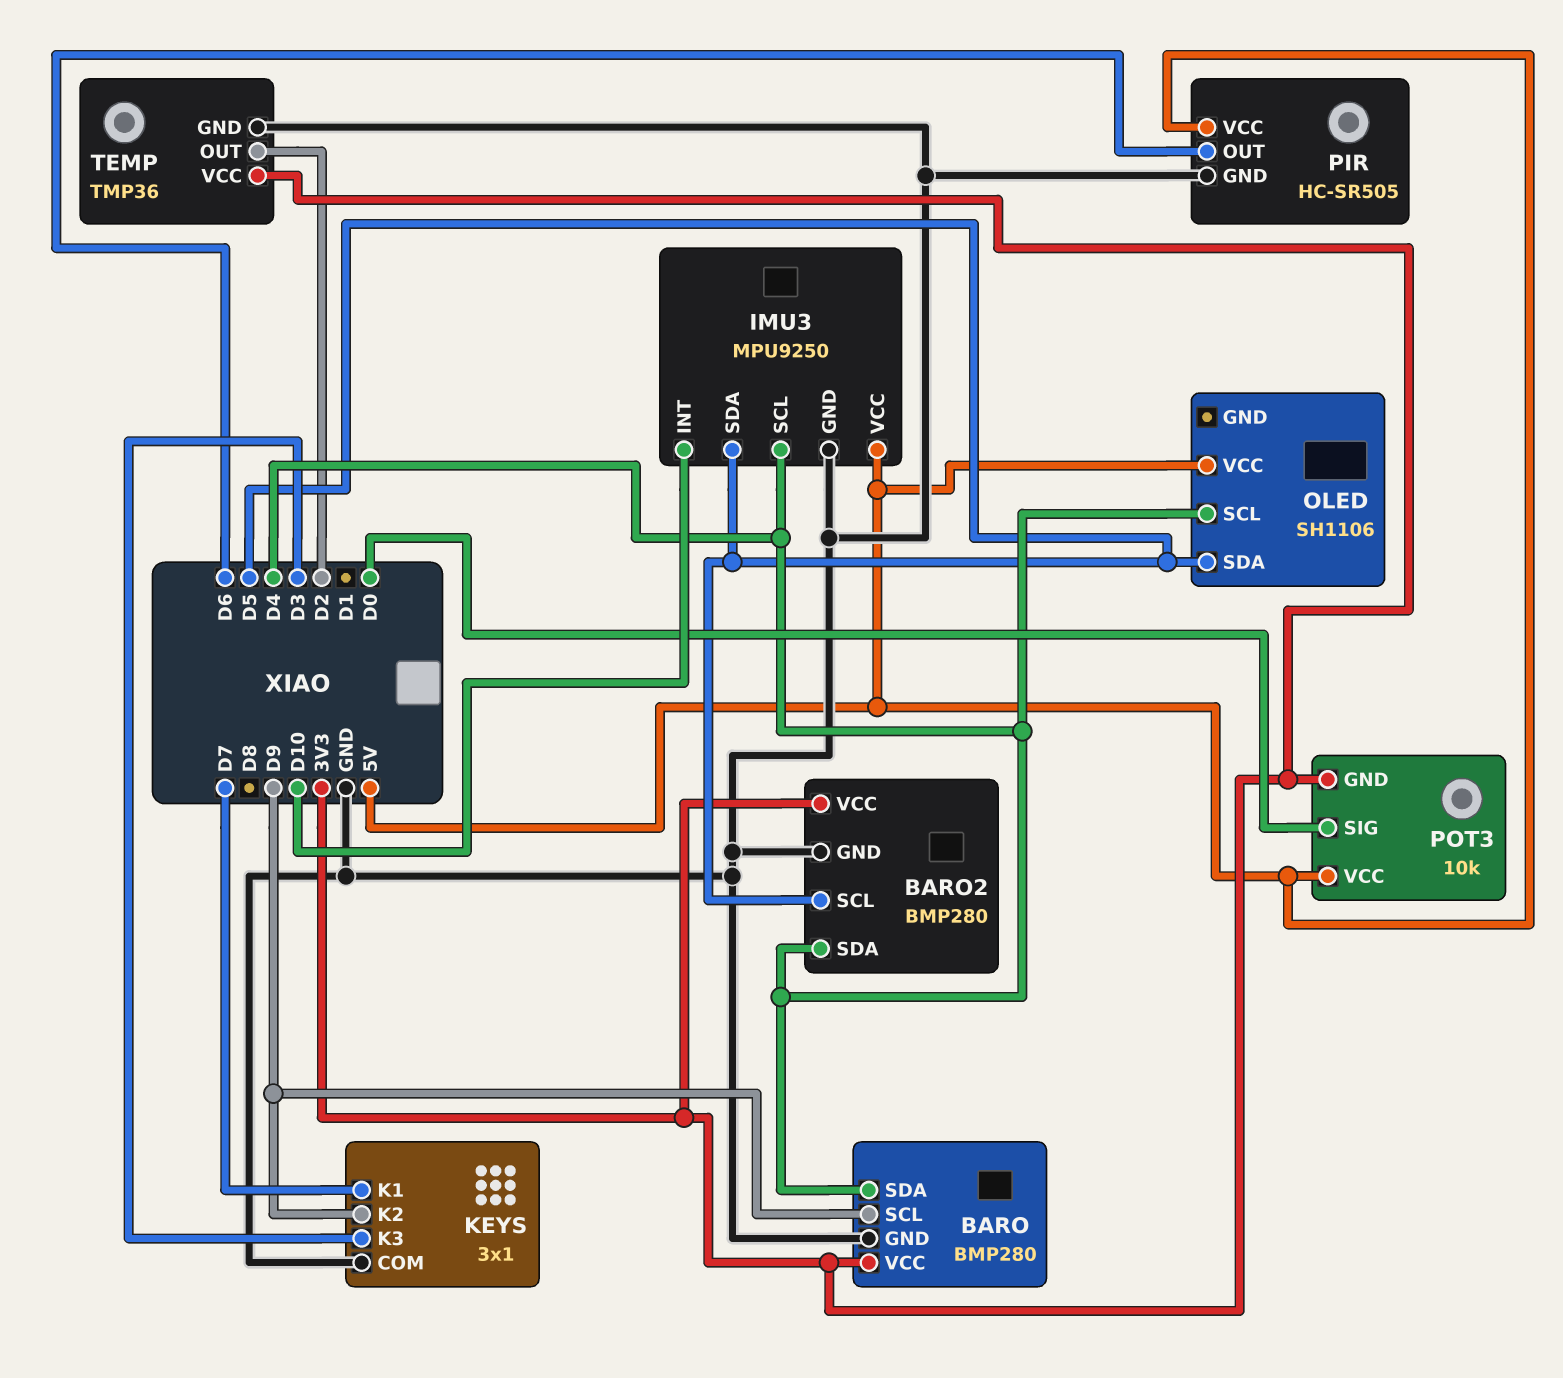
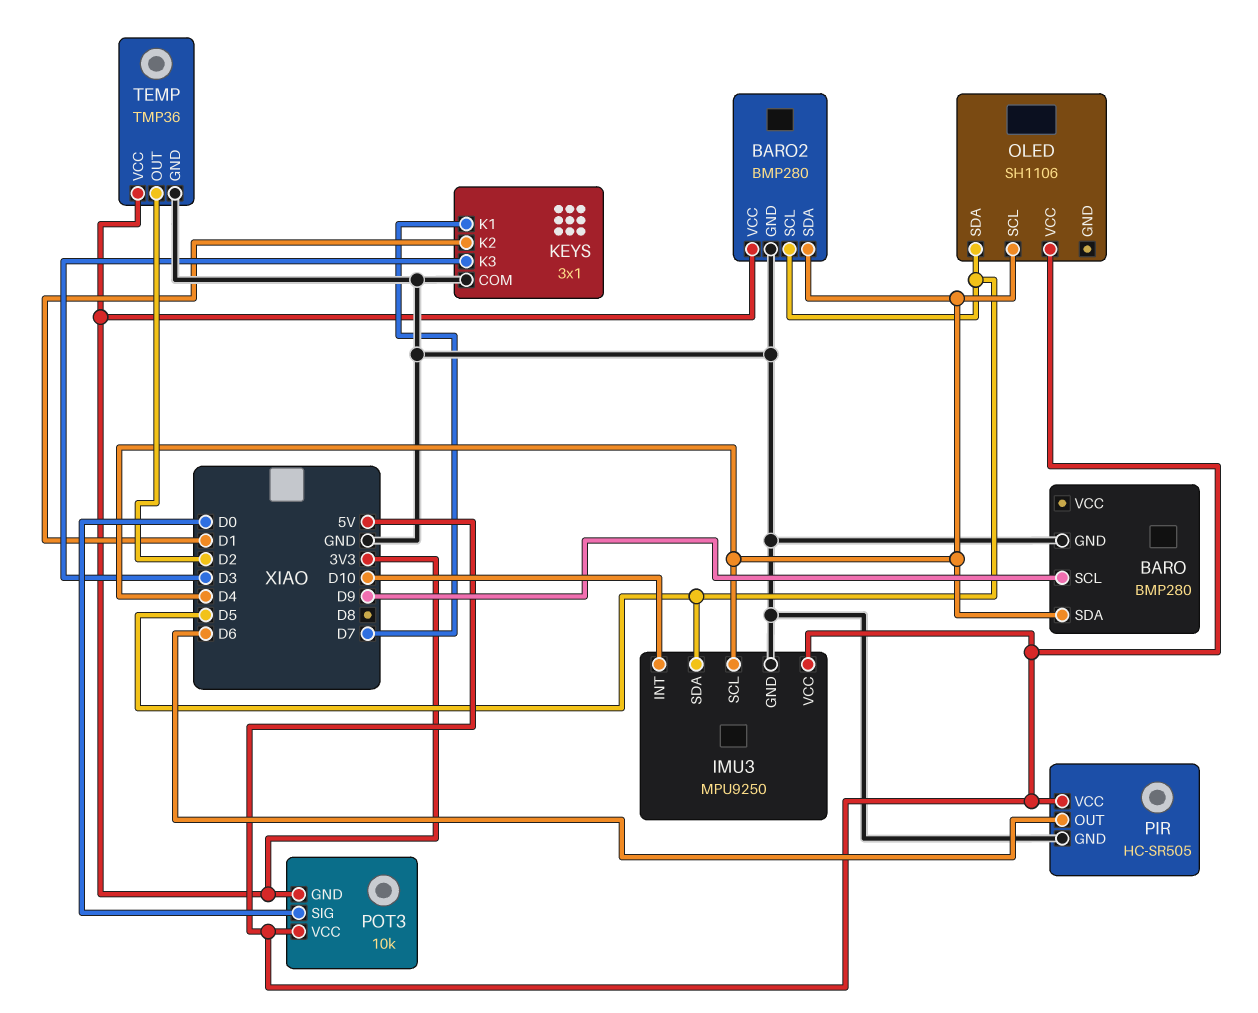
BARO pin VCC: 3V3 -> none
KEYS pin K2: D9 -> D1

